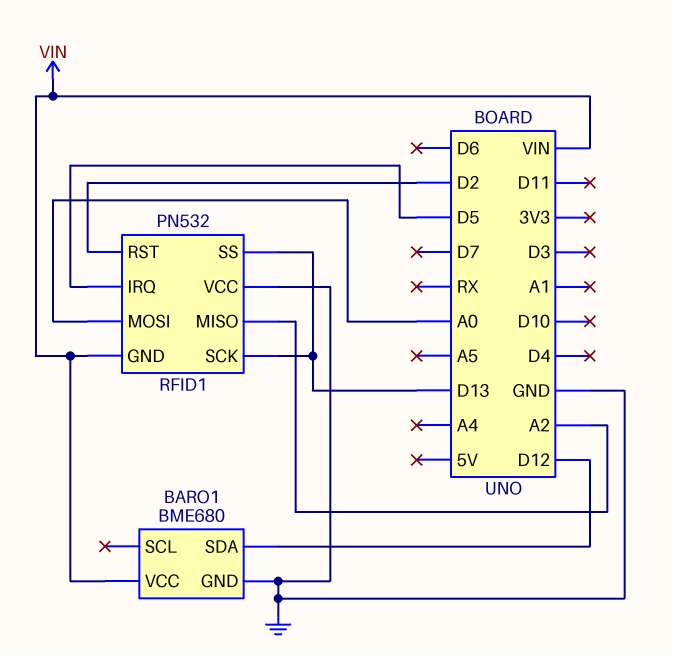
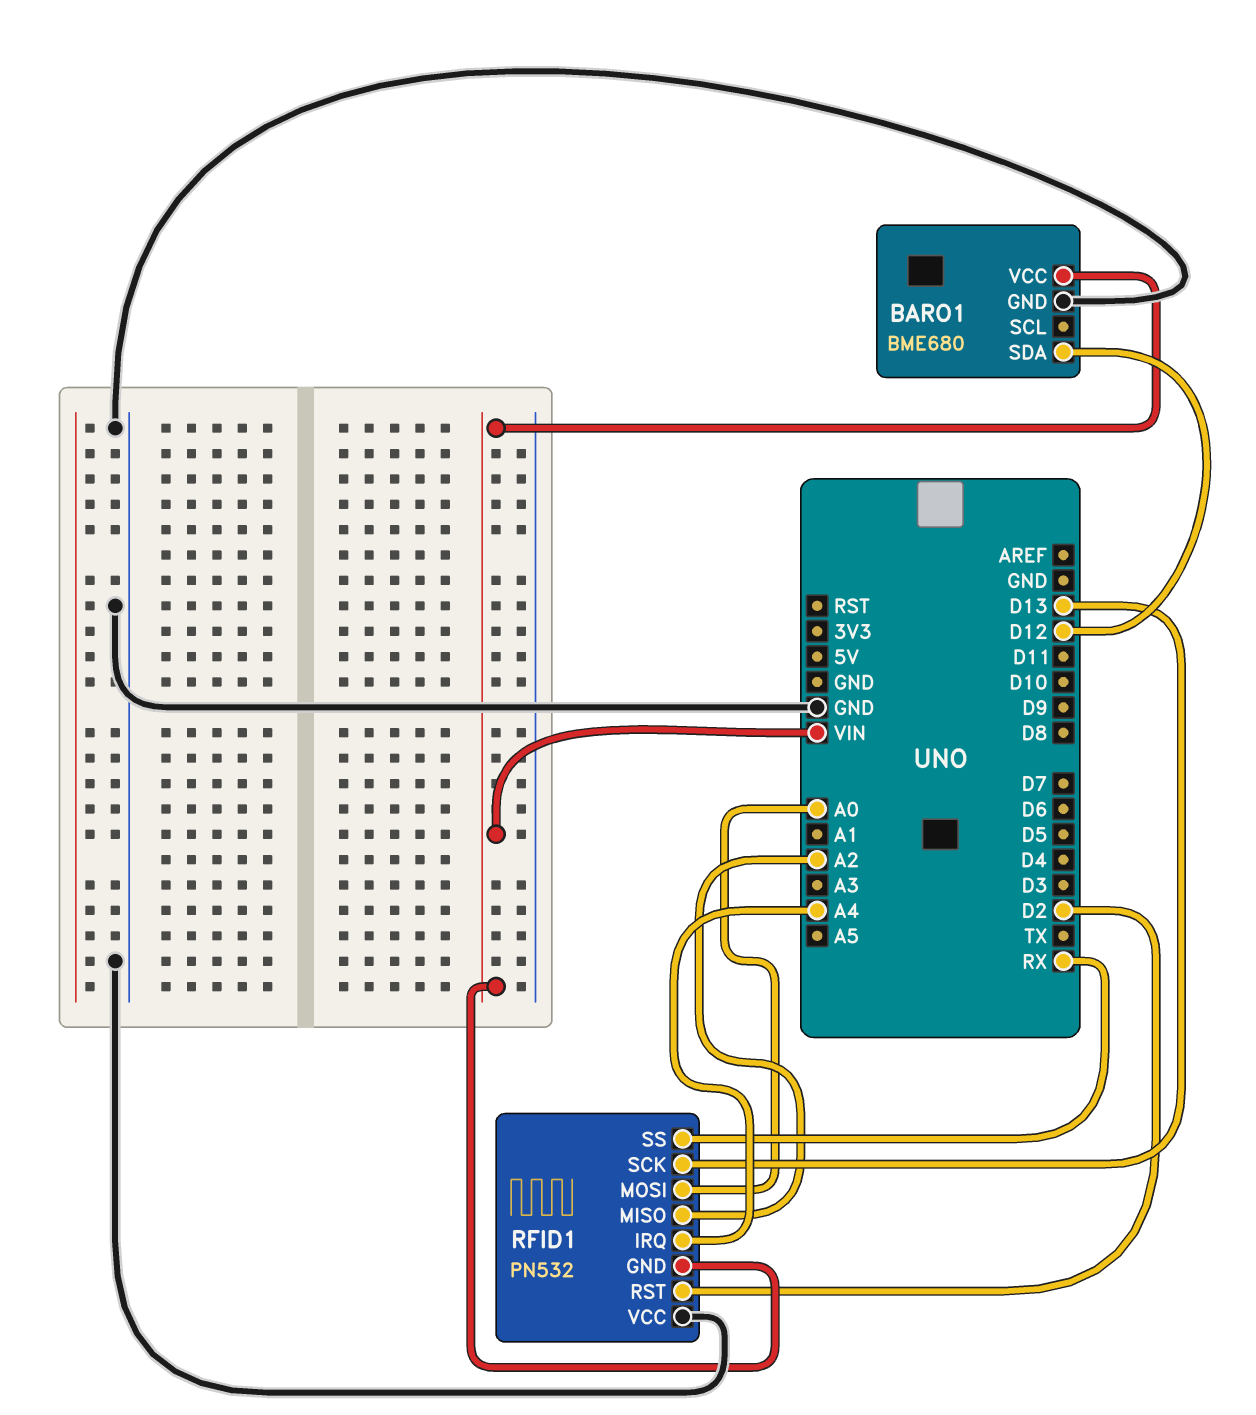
RFID1 pin IRQ: D5 -> A4
RFID1 pin SS: D13 -> RX

